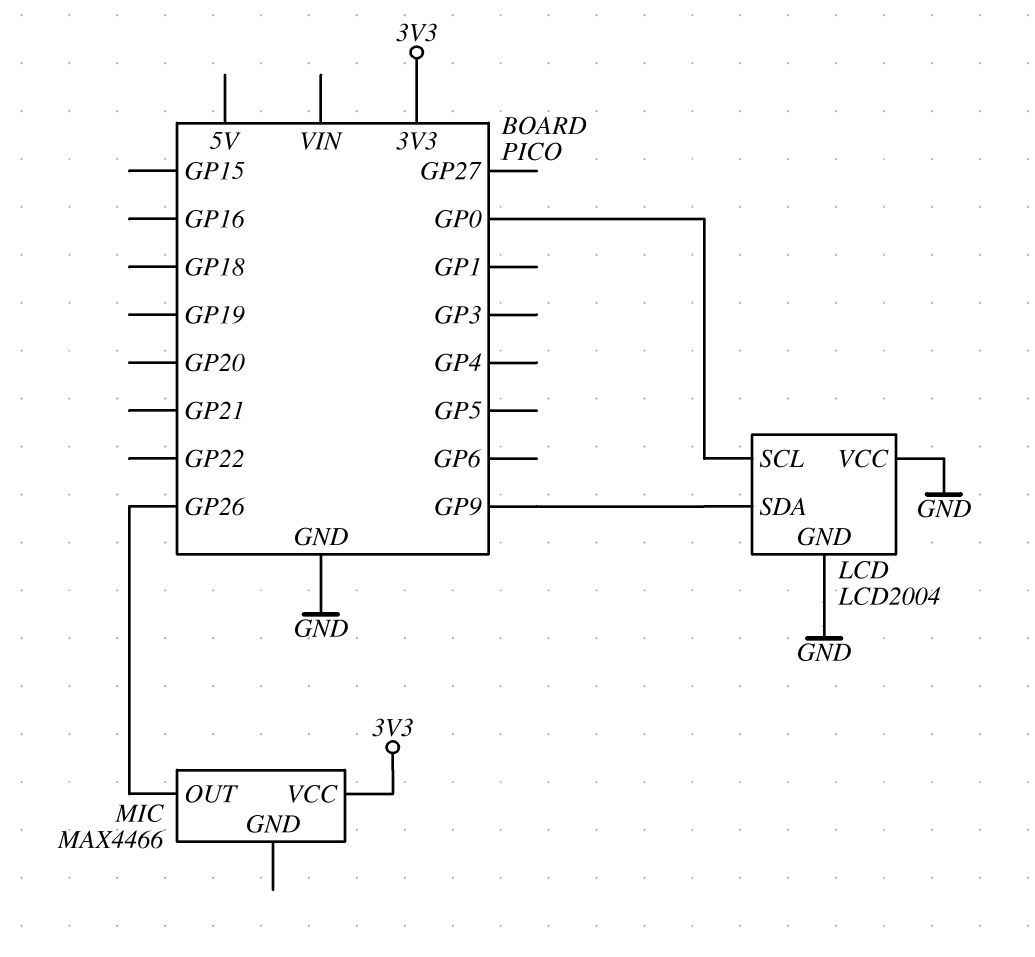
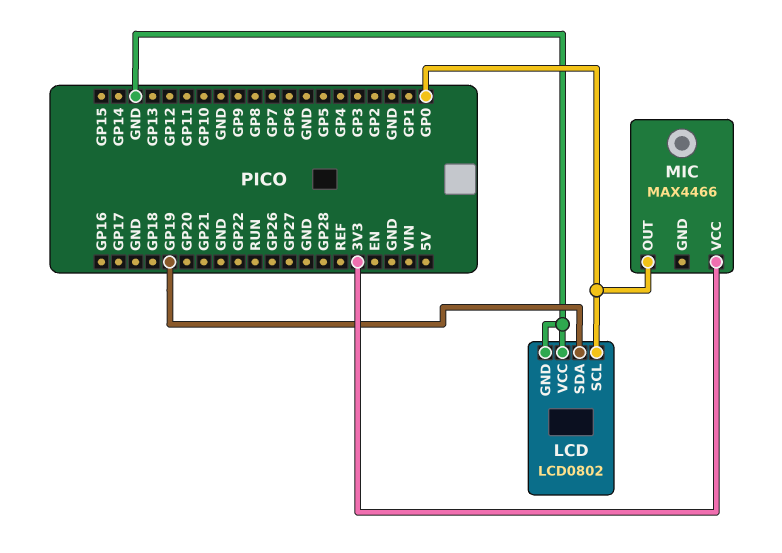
LCD: LCD2004 -> LCD0802
LCD pin SDA: GP9 -> GP19
MIC pin OUT: GP26 -> GP0

